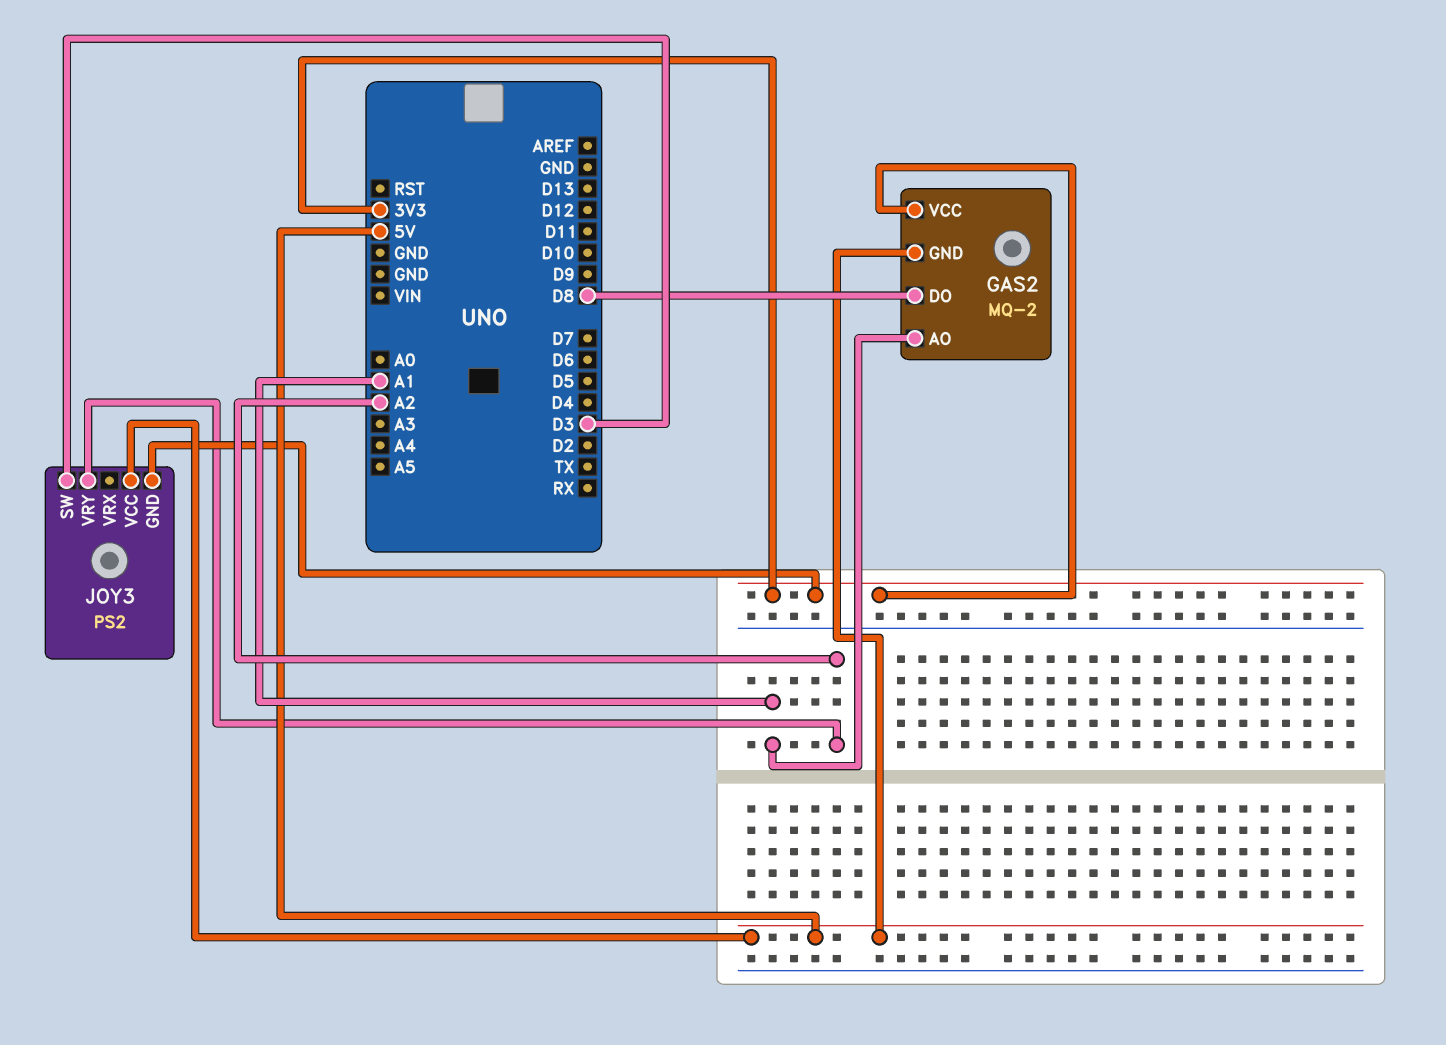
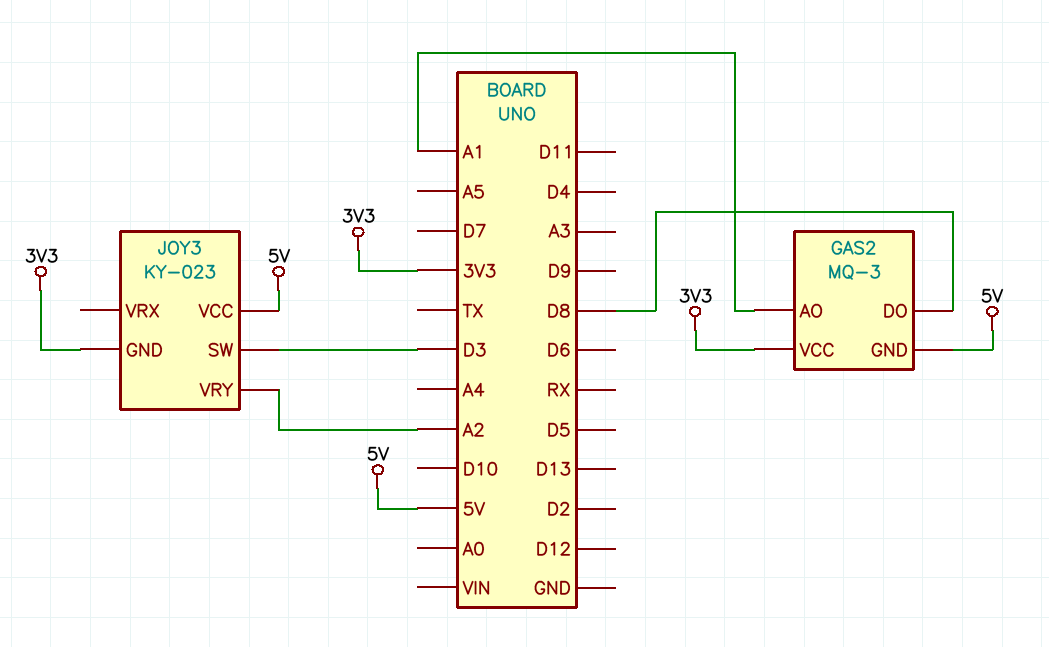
GAS2: MQ-2 -> MQ-3
JOY3: PS2 -> KY-023

